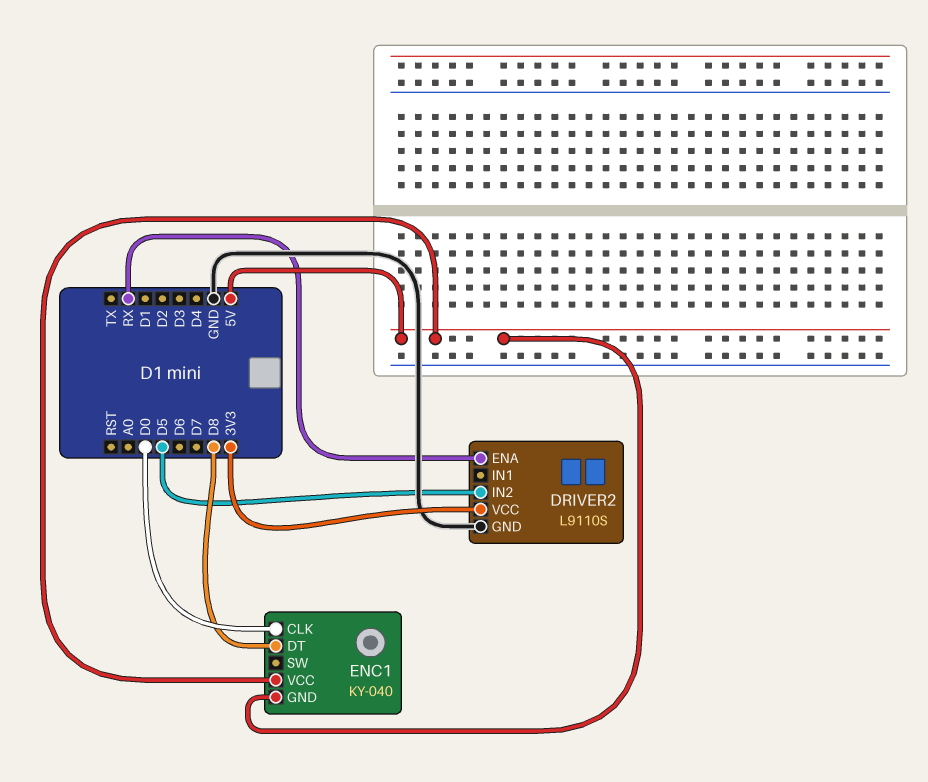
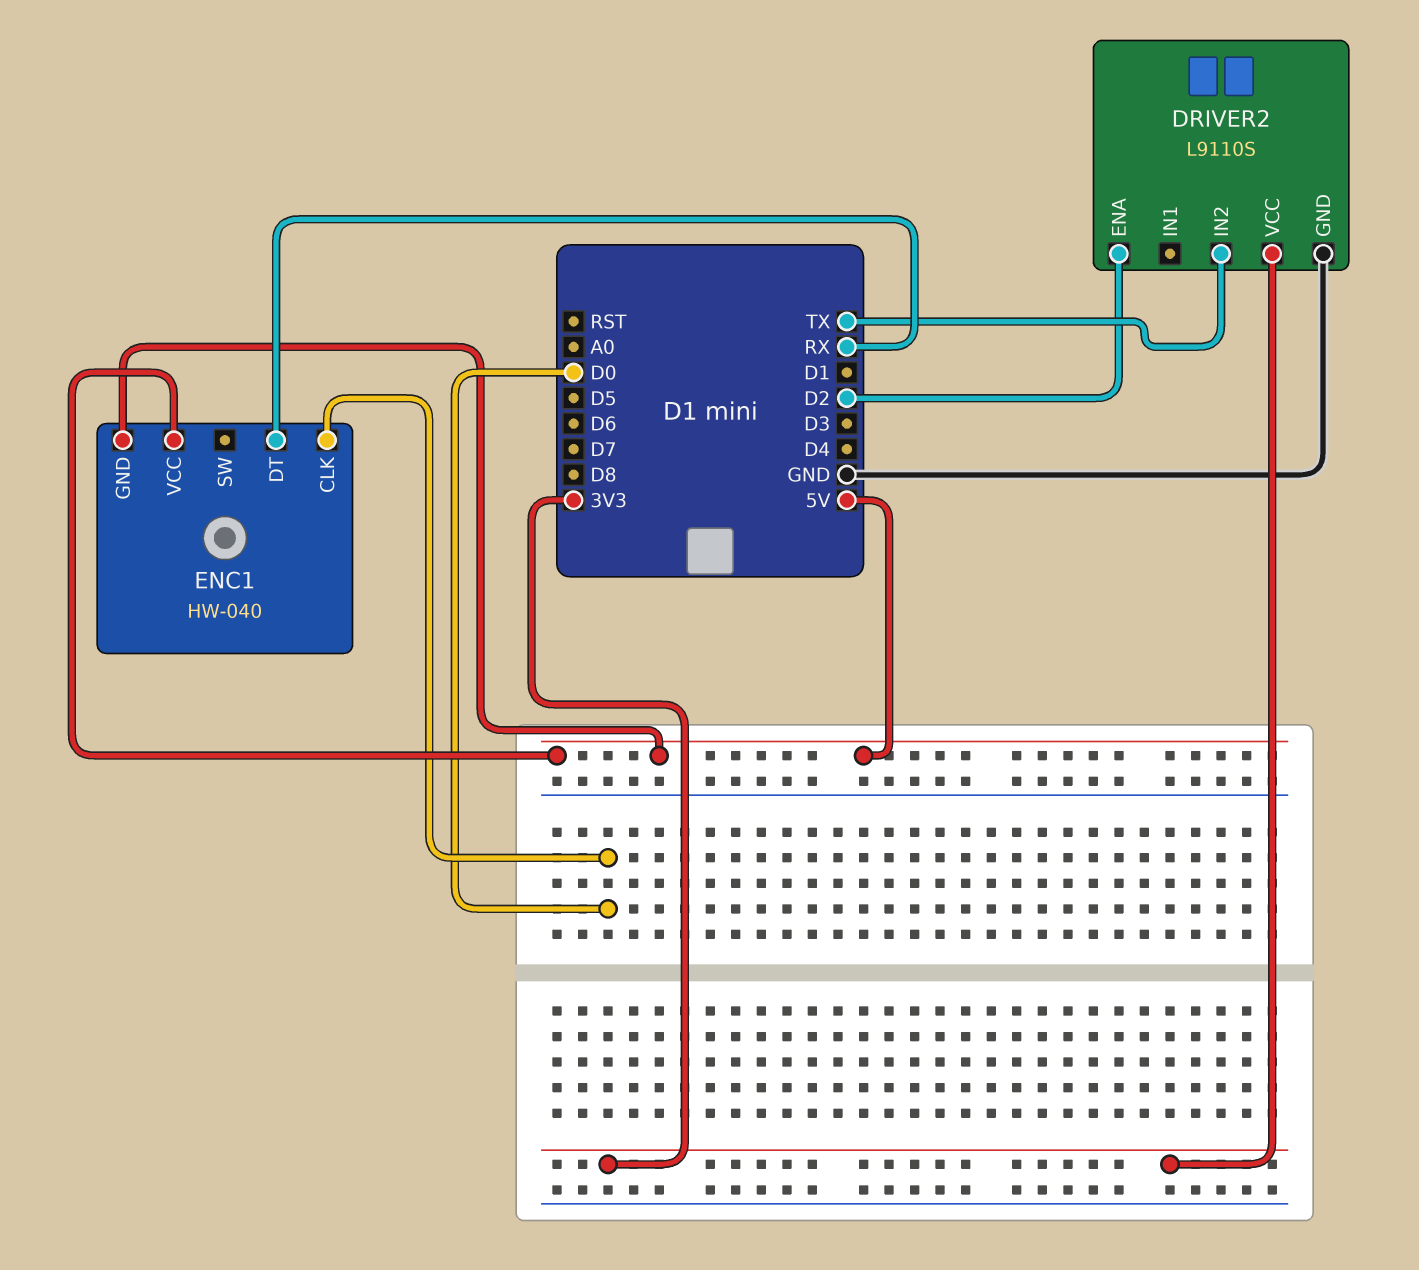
DRIVER2 pin ENA: RX -> D2
DRIVER2 pin IN2: D5 -> TX
ENC1: KY-040 -> HW-040
ENC1 pin DT: D8 -> RX

